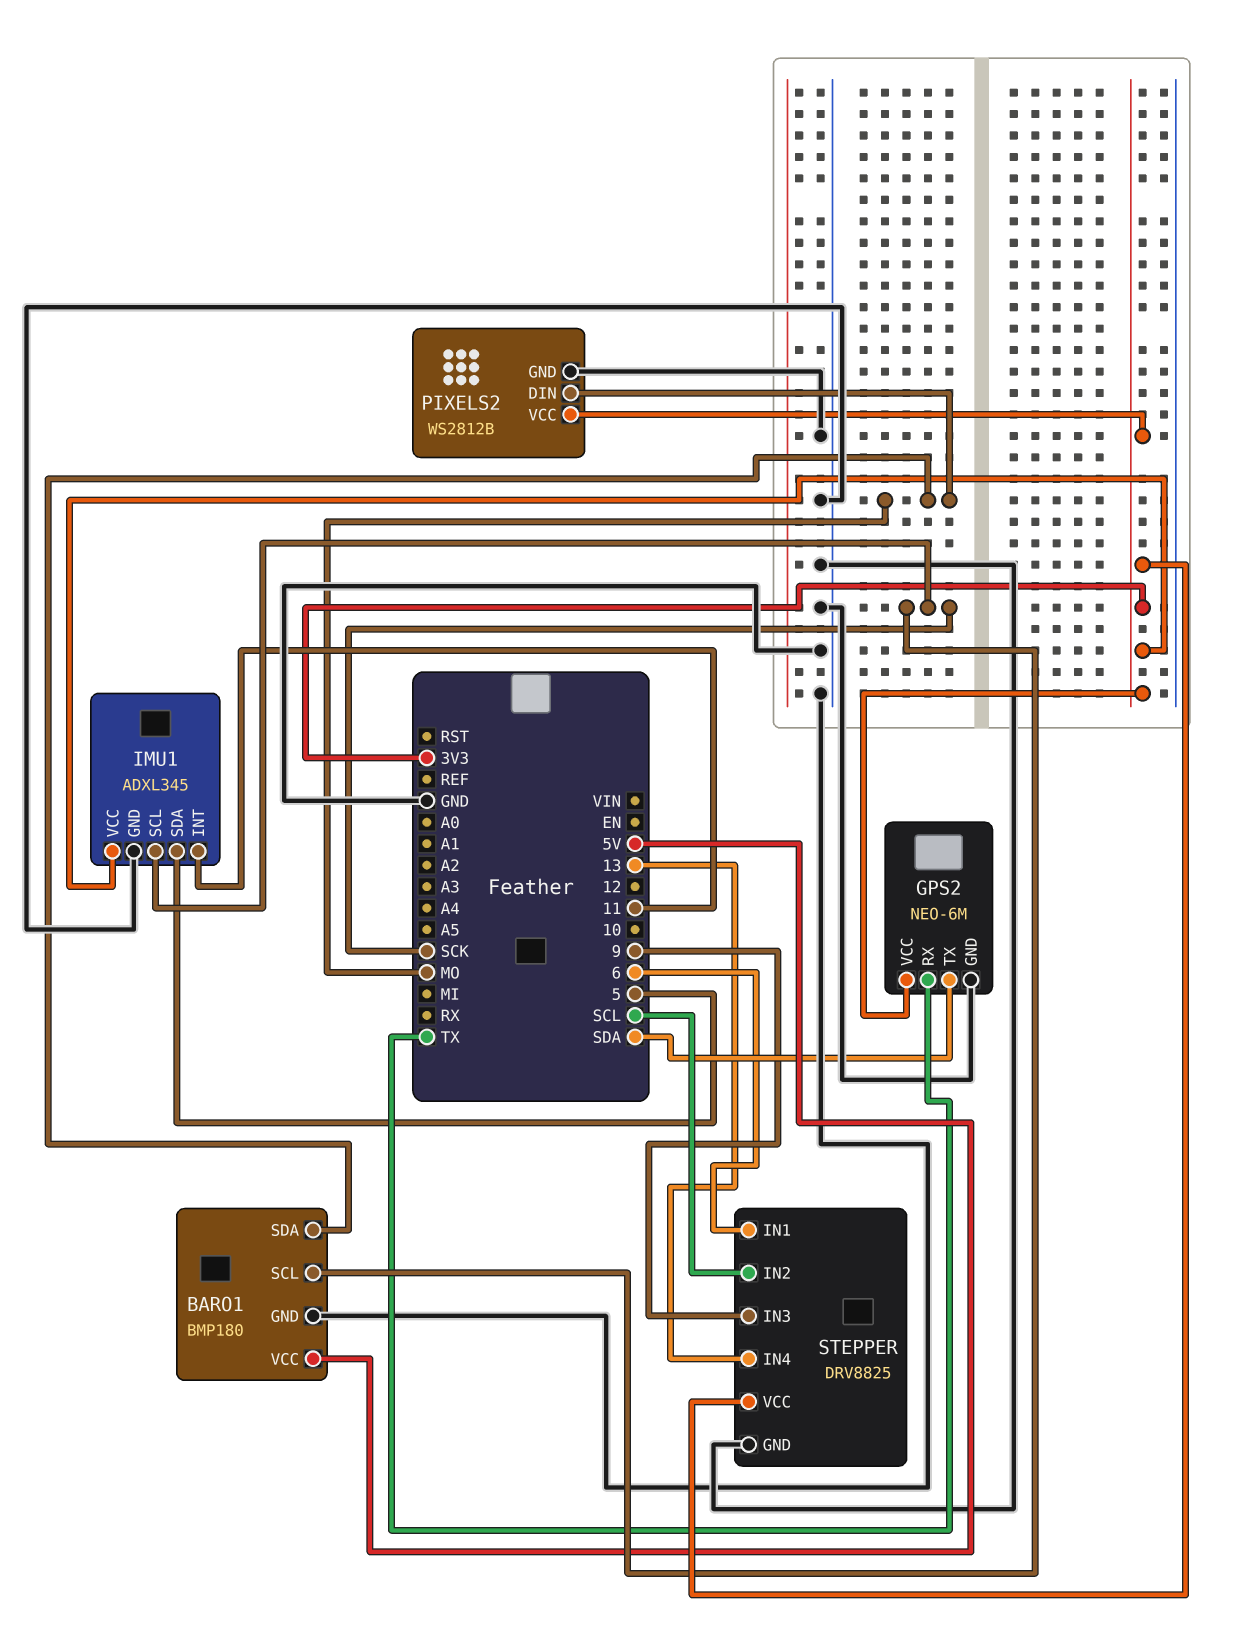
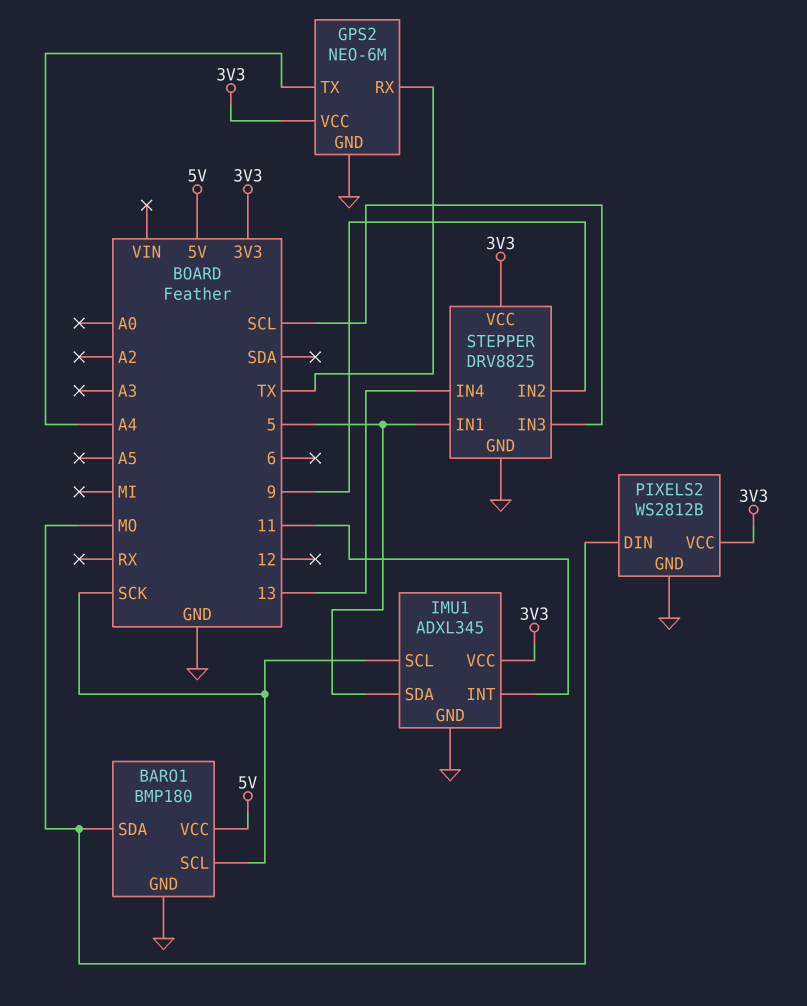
GPS2 pin TX: SDA -> A4
STEPPER pin IN1: 6 -> 5
STEPPER pin IN2: SCL -> 9
STEPPER pin IN3: 9 -> SCL

